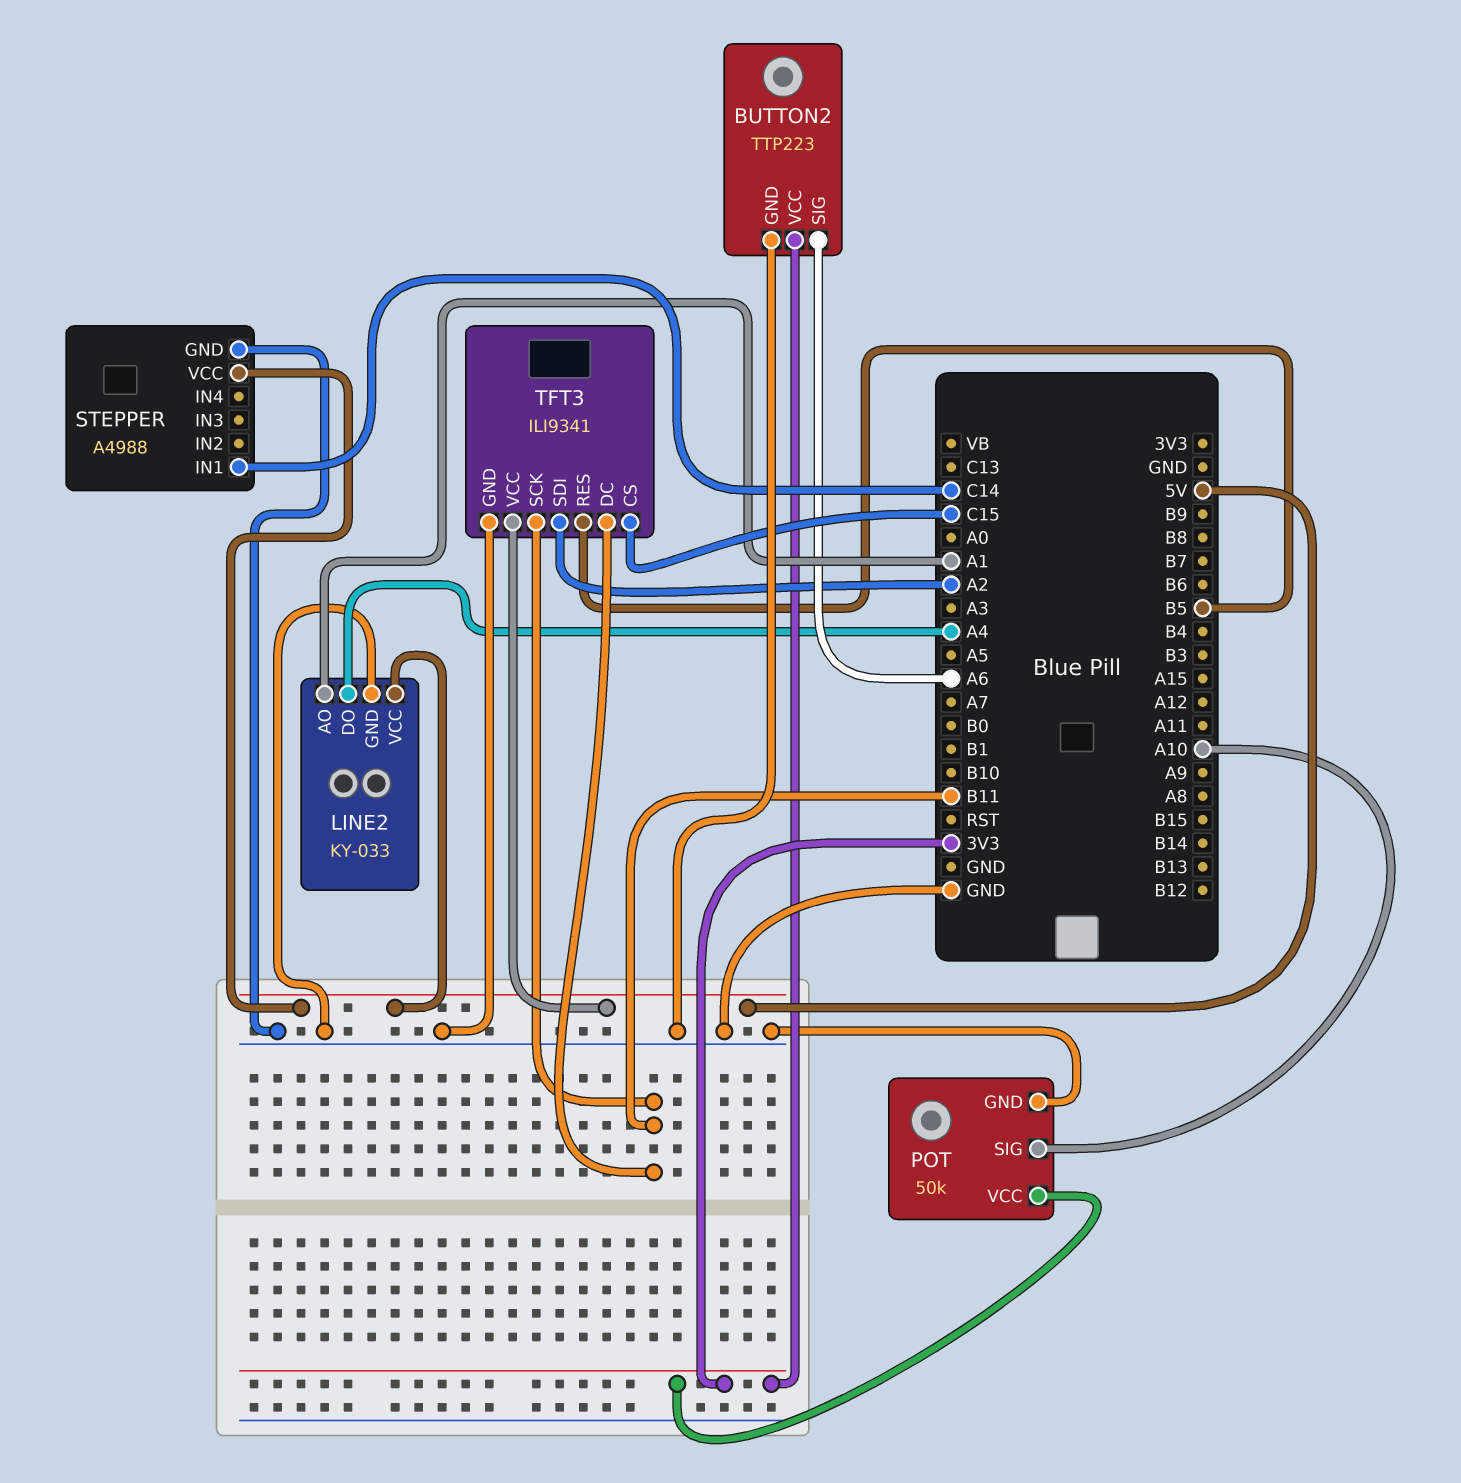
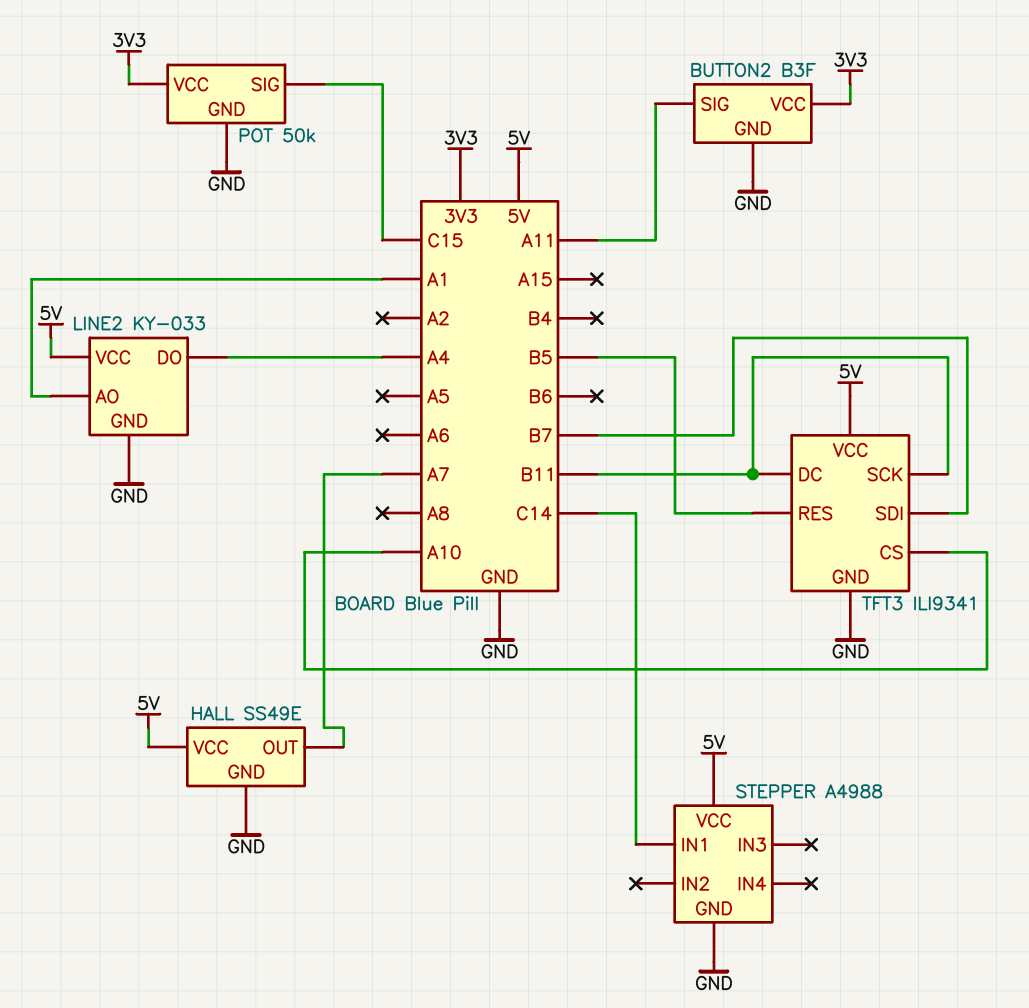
BUTTON2: TTP223 -> B3F
BUTTON2 pin SIG: A6 -> A11
HALL: none -> SS49E
HALL pin GND: none -> GND
HALL pin OUT: none -> A7
HALL pin VCC: none -> 5V
POT pin SIG: A10 -> C15
TFT3 pin CS: C15 -> A10
TFT3 pin SDI: A2 -> B7

